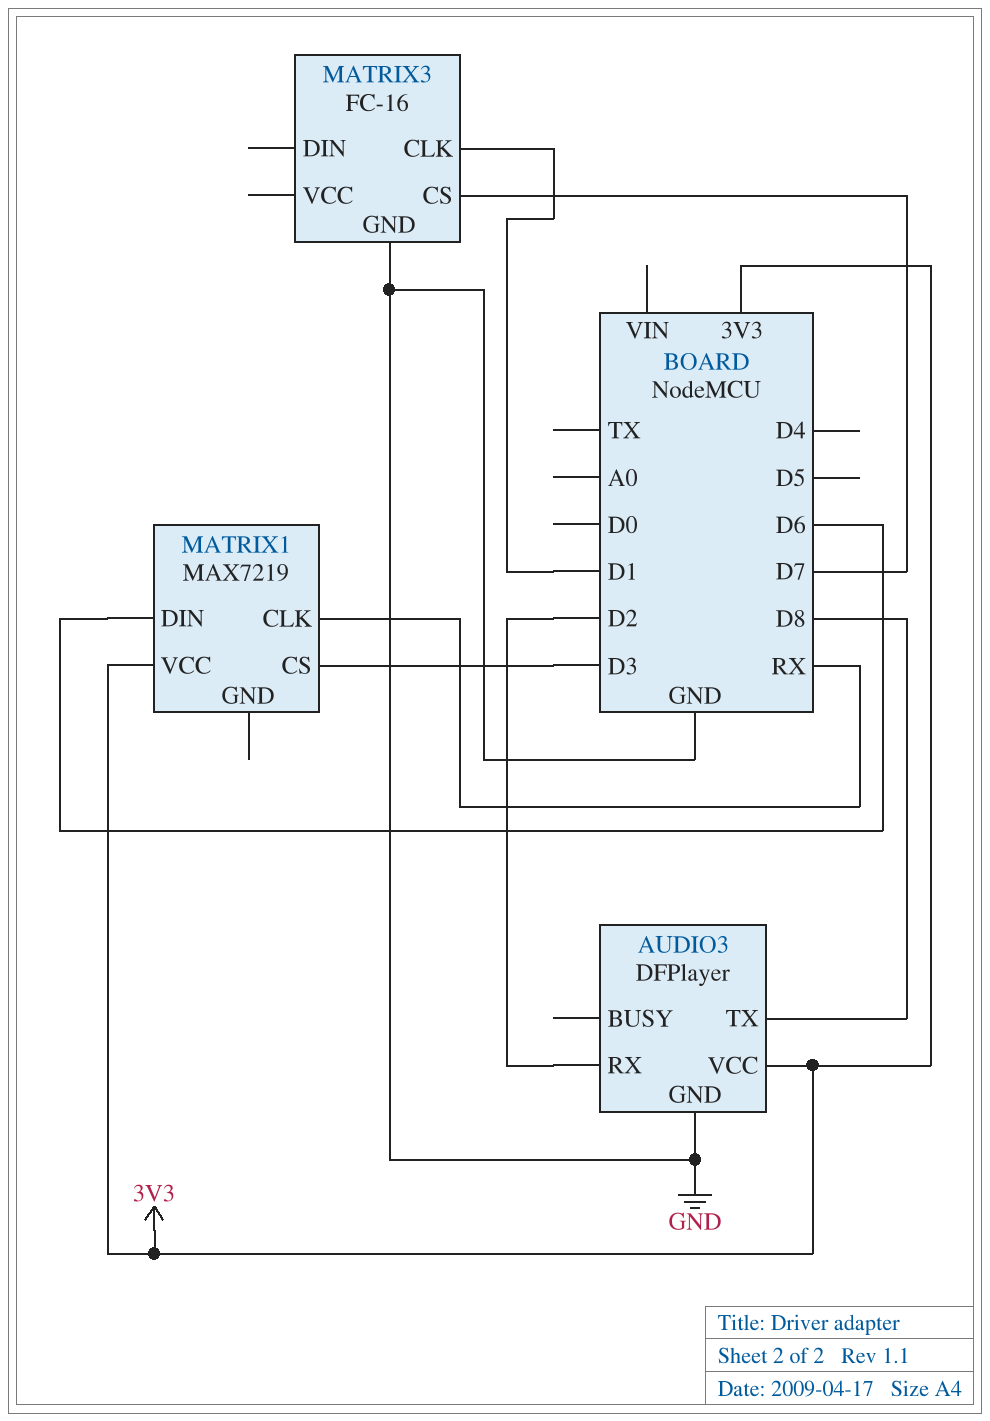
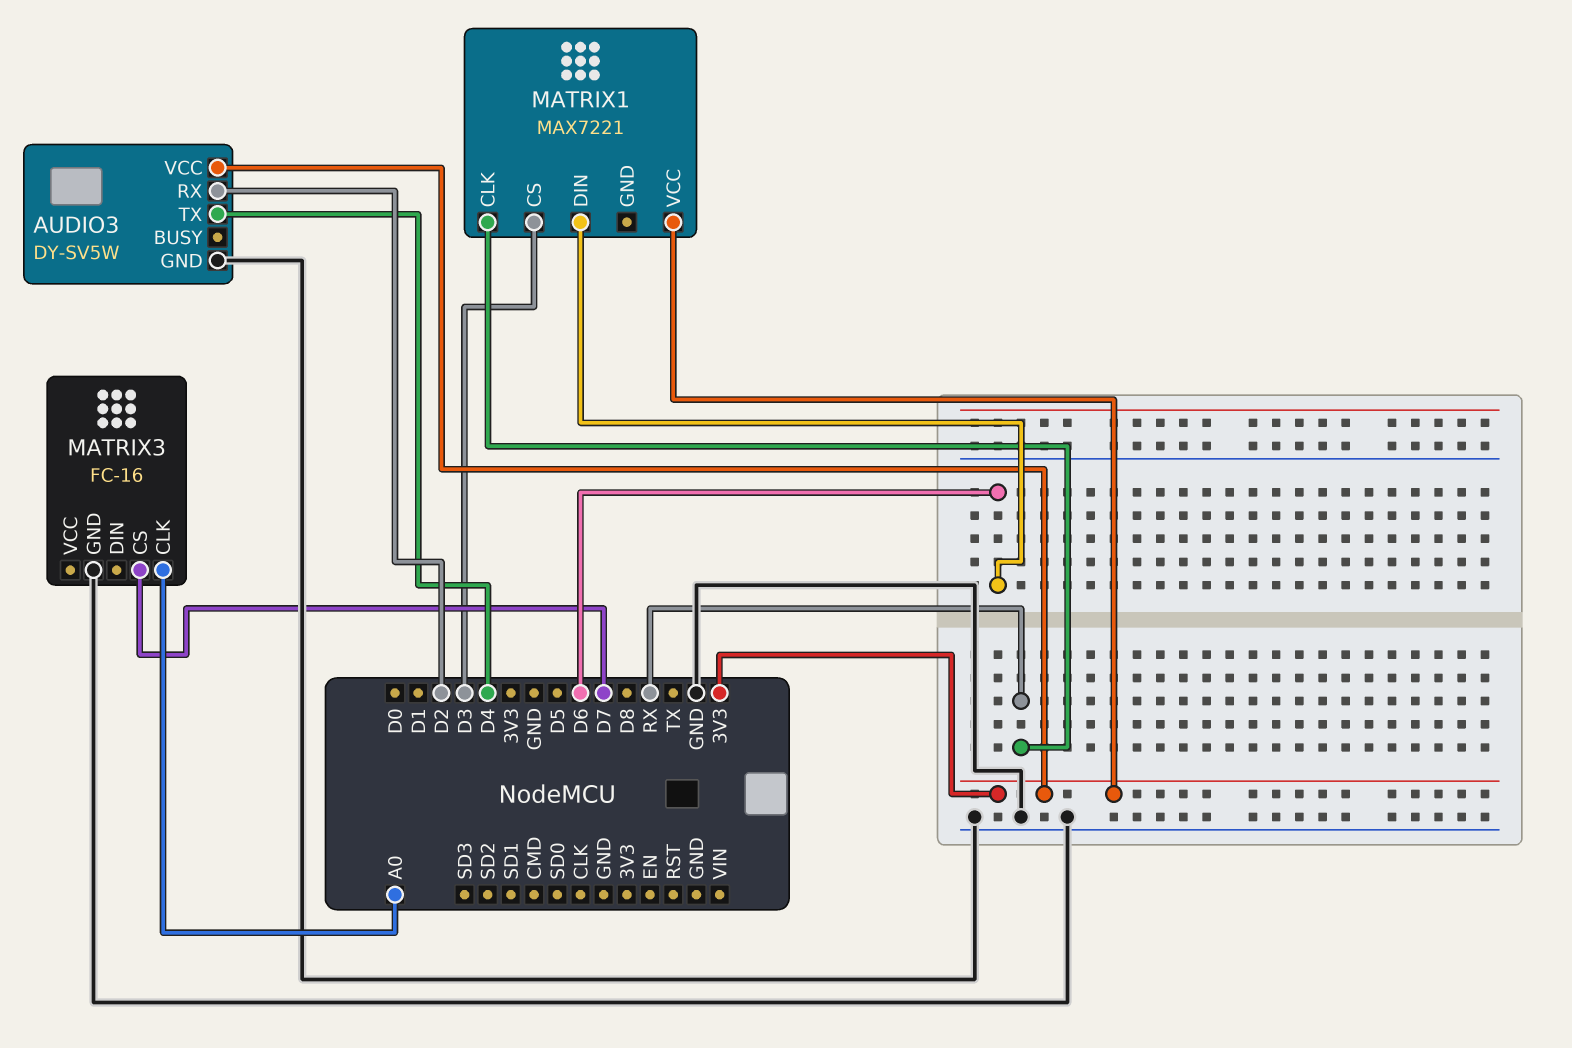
AUDIO3: DFPlayer -> DY-SV5W
AUDIO3 pin TX: D8 -> D4
MATRIX1: MAX7219 -> MAX7221
MATRIX3 pin CLK: D1 -> A0

